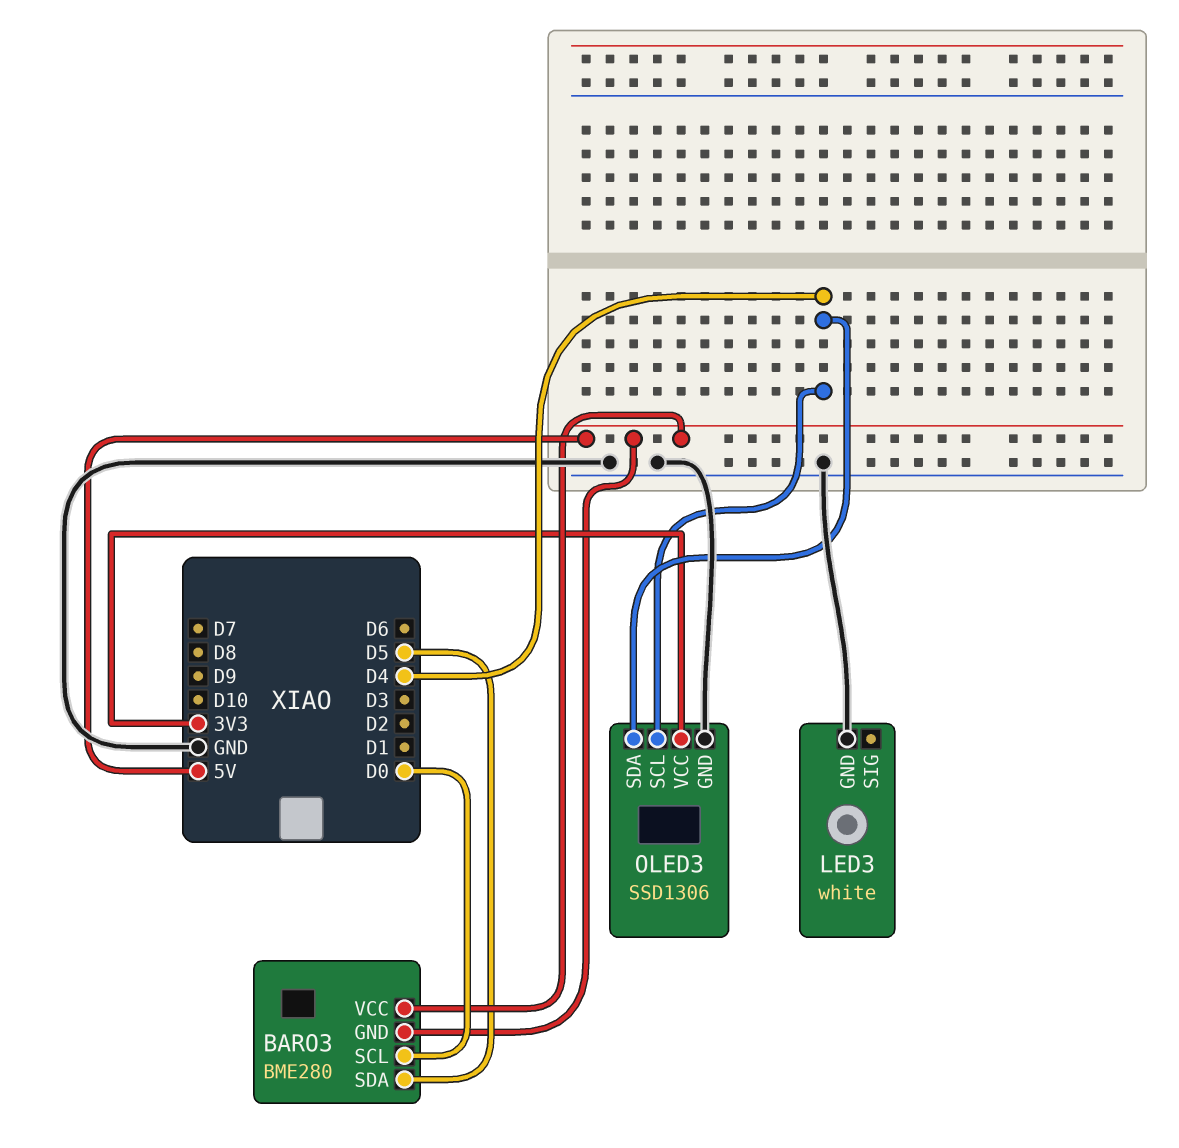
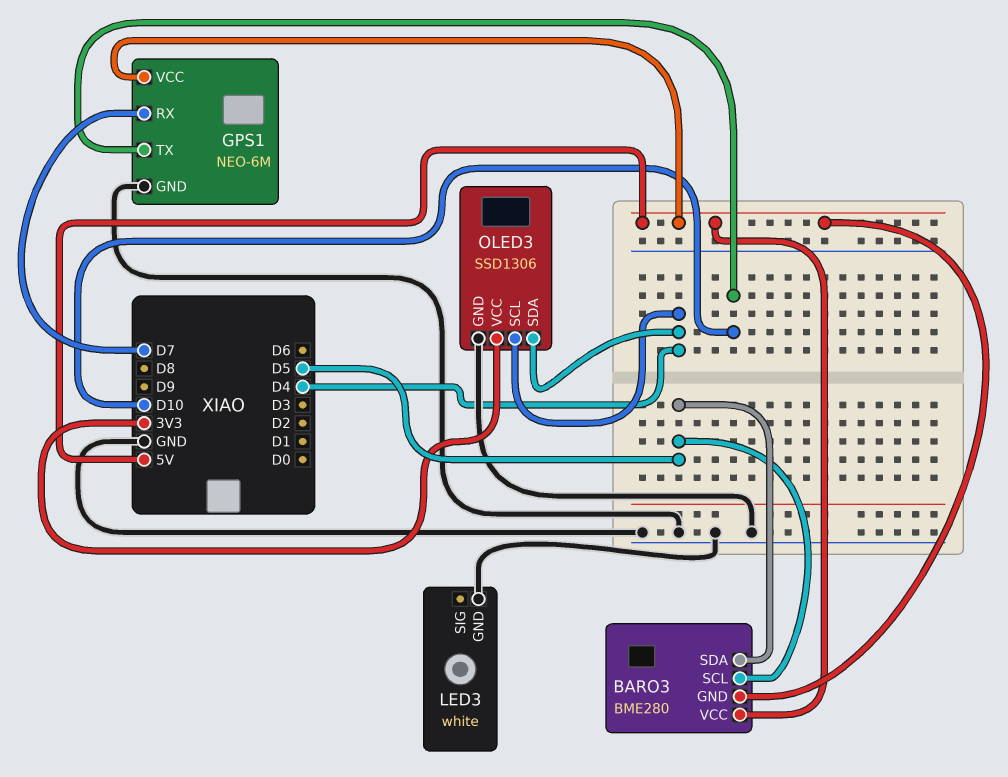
BARO3 pin SCL: D0 -> D5
GPS1: none -> NEO-6M
GPS1 pin GND: none -> GND
GPS1 pin RX: none -> D7
GPS1 pin TX: none -> D10
GPS1 pin VCC: none -> 5V

